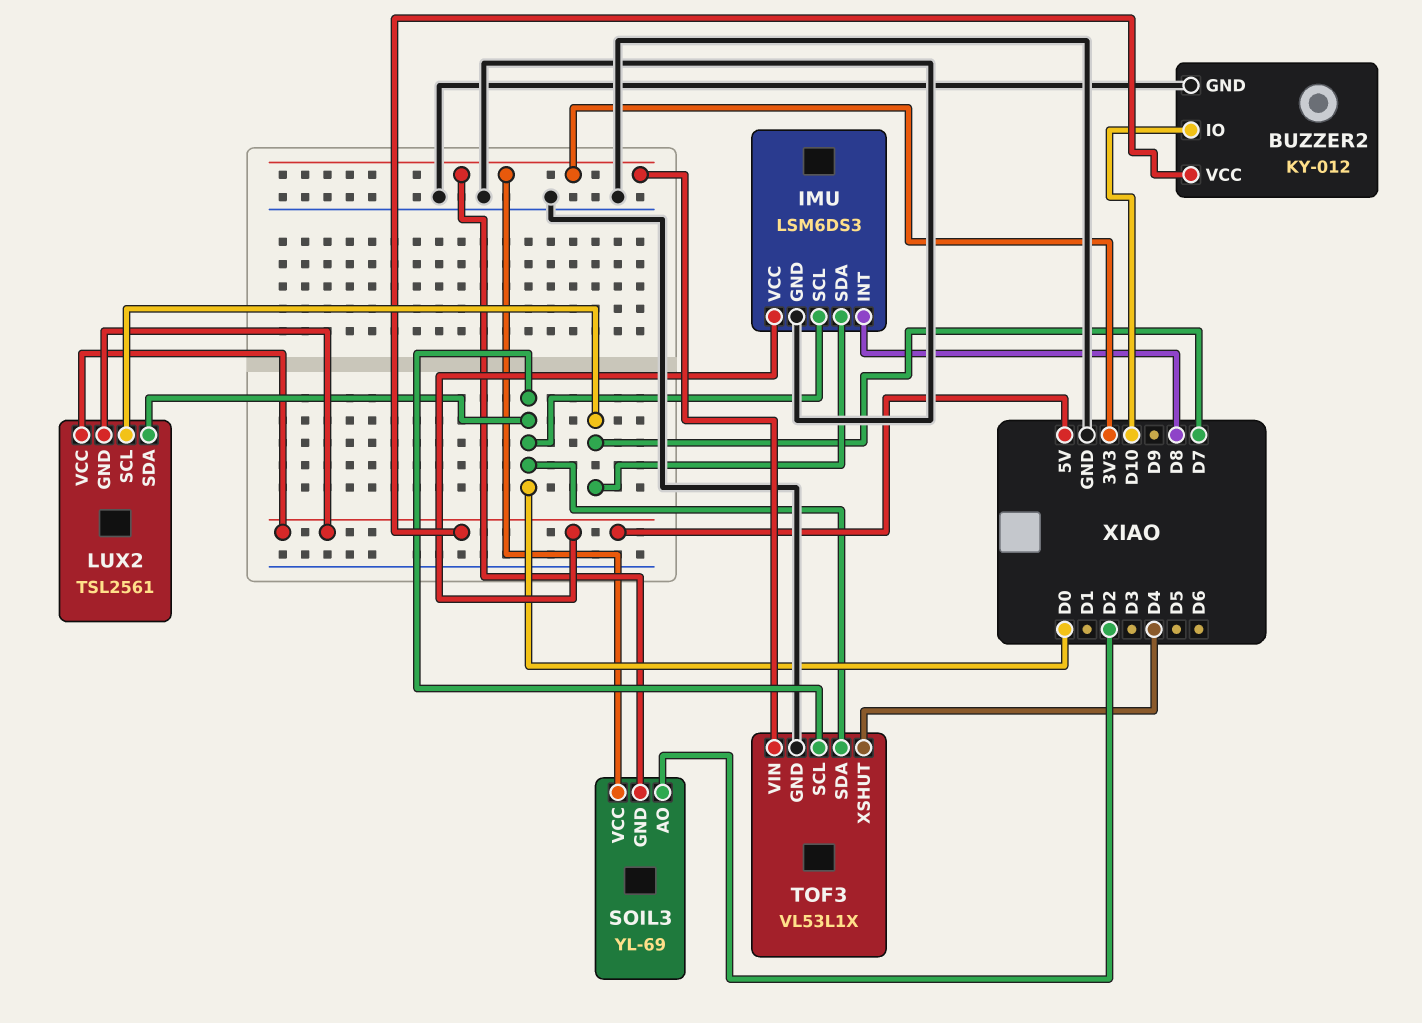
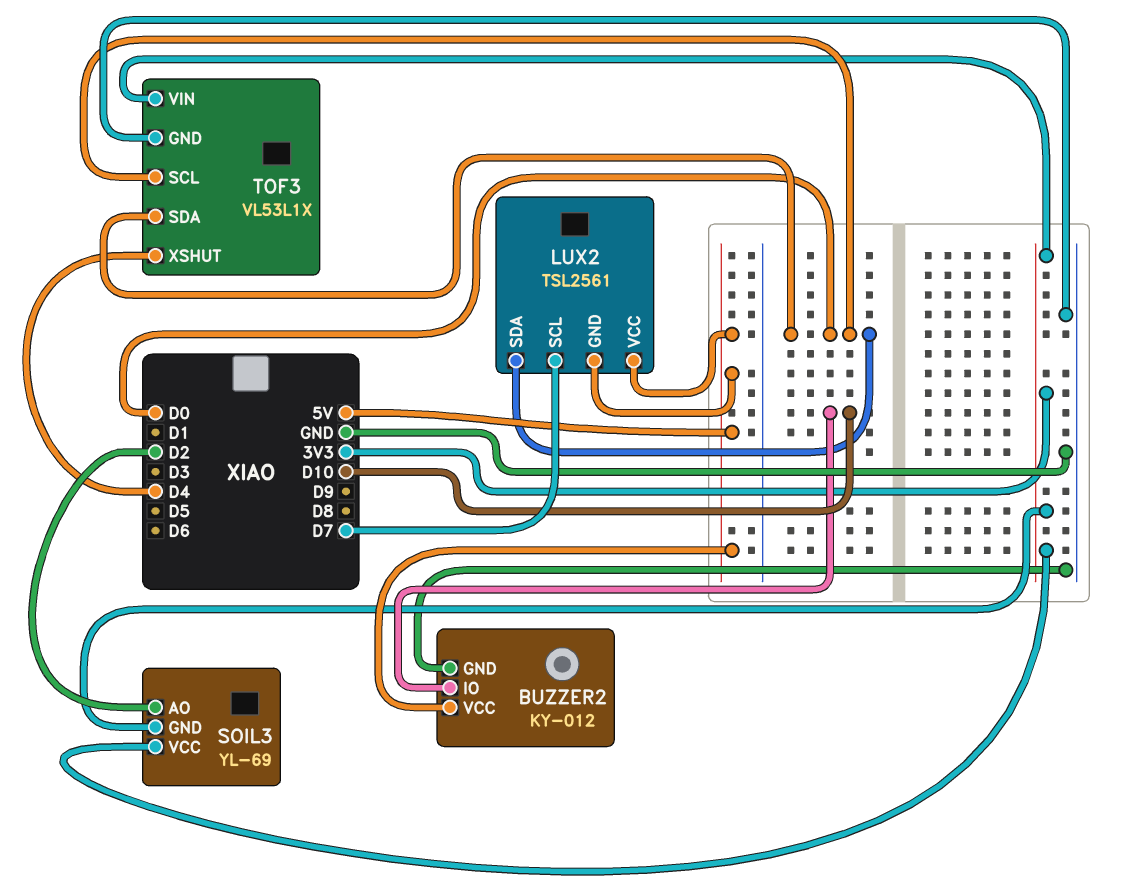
IMU: LSM6DS3 -> none
IMU pin GND: GND -> none
IMU pin INT: D8 -> none
IMU pin SCL: D0 -> none
IMU pin SDA: D7 -> none
IMU pin VCC: 5V -> none

